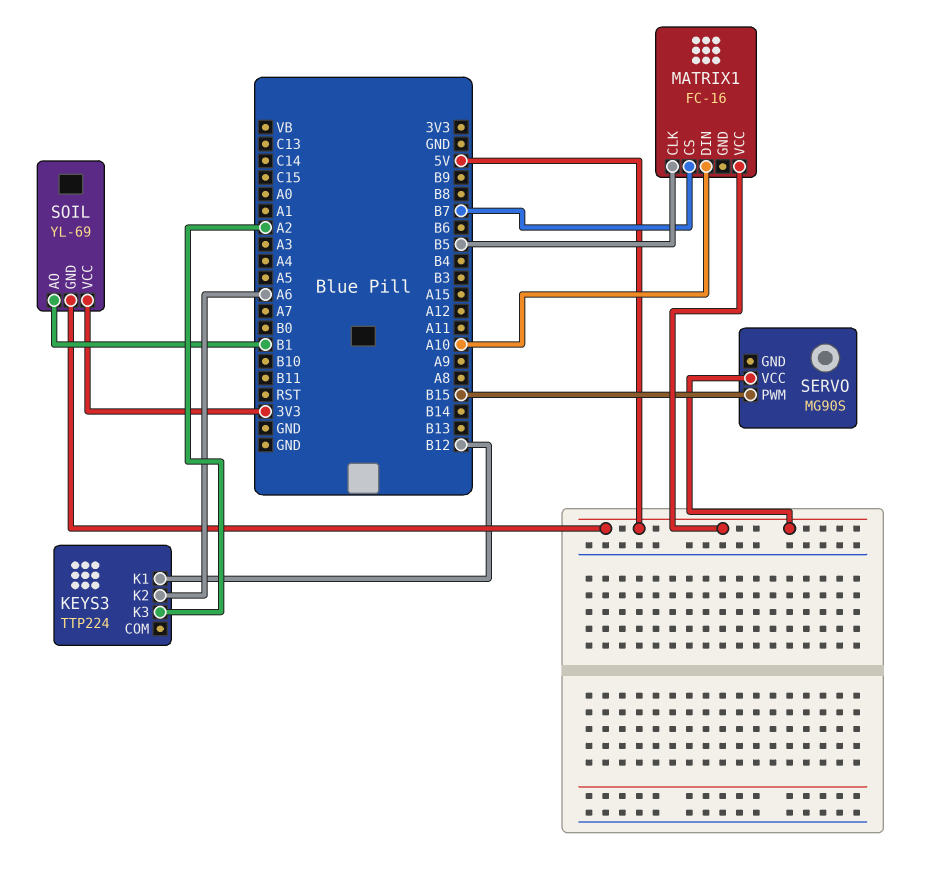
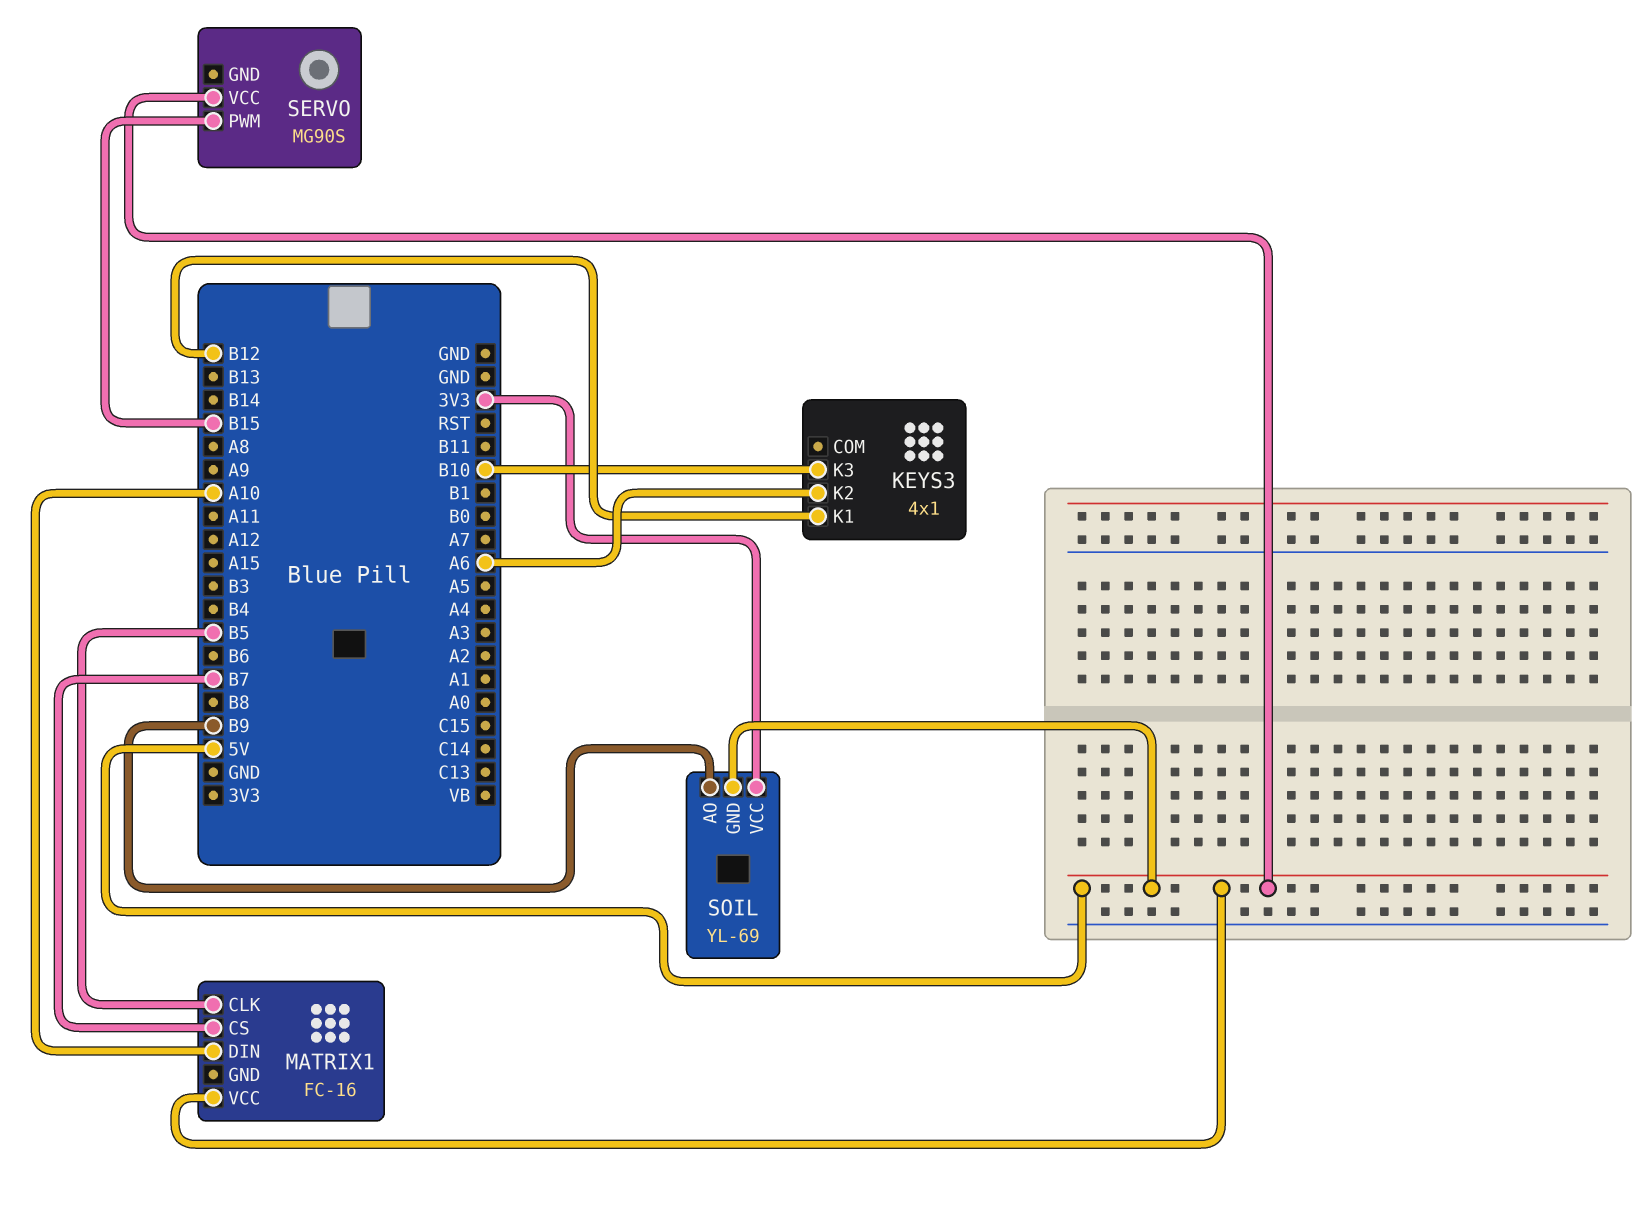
KEYS3: TTP224 -> 4x1
KEYS3 pin K3: A2 -> B10
SOIL pin AO: B1 -> B9

